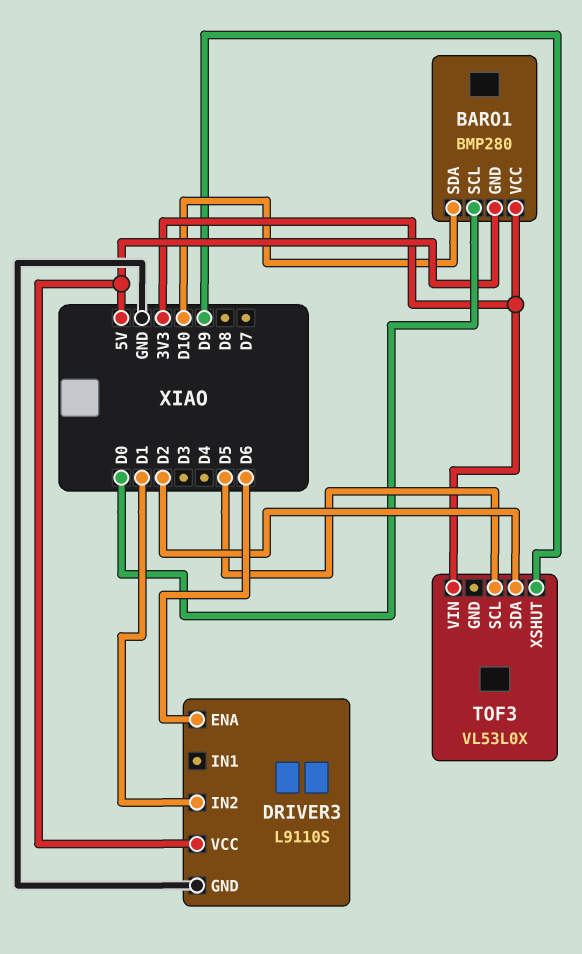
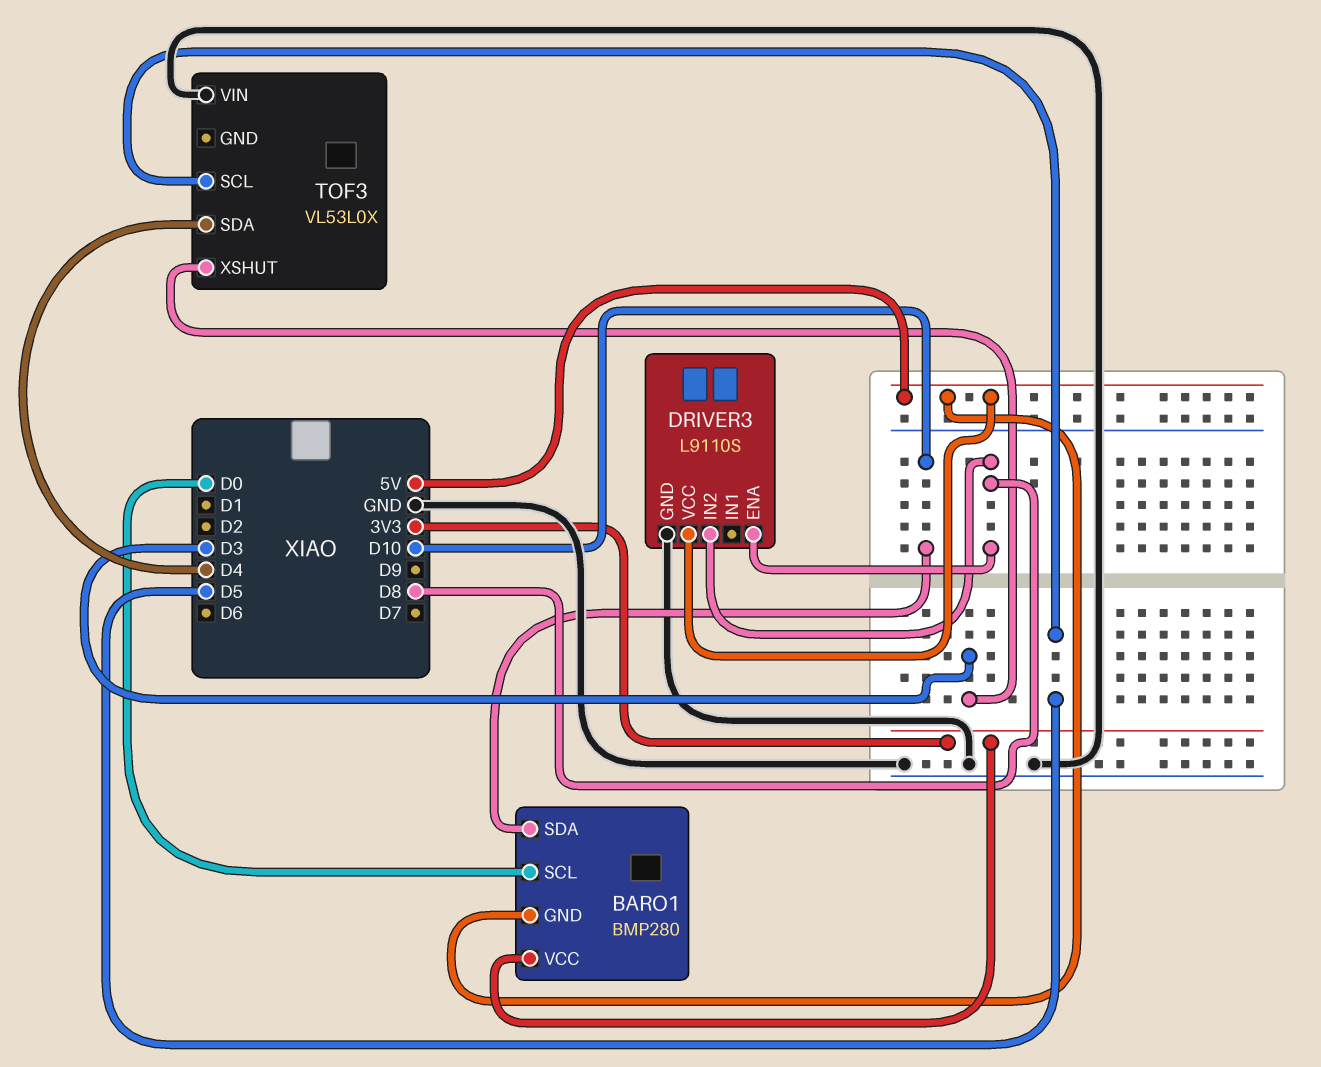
DRIVER3 pin ENA: D6 -> D8
DRIVER3 pin IN2: D1 -> D8
TOF3 pin SDA: D2 -> D4
TOF3 pin VIN: 3V3 -> GND
TOF3 pin XSHUT: D9 -> D3

